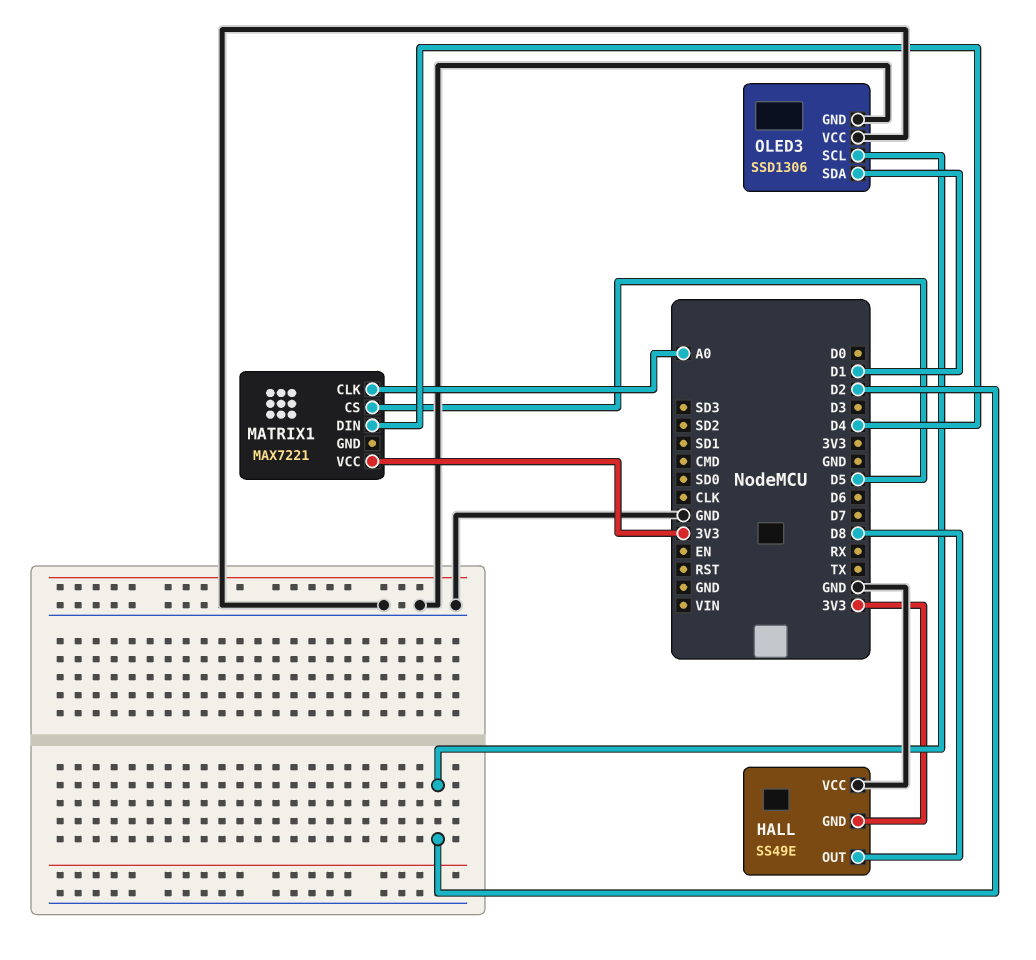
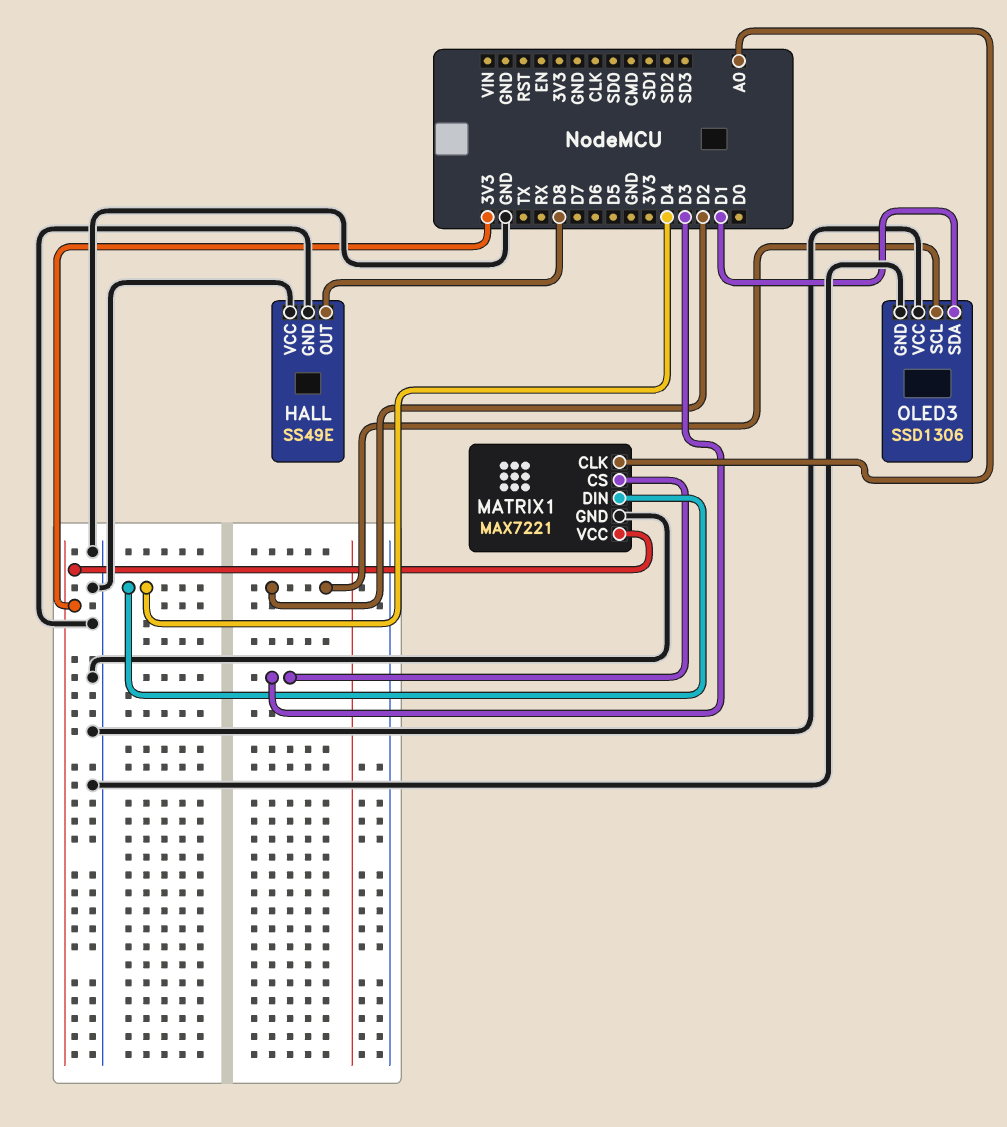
HALL pin GND: 3V3 -> GND
MATRIX1 pin CS: D5 -> D3
MATRIX1 pin GND: none -> GND

